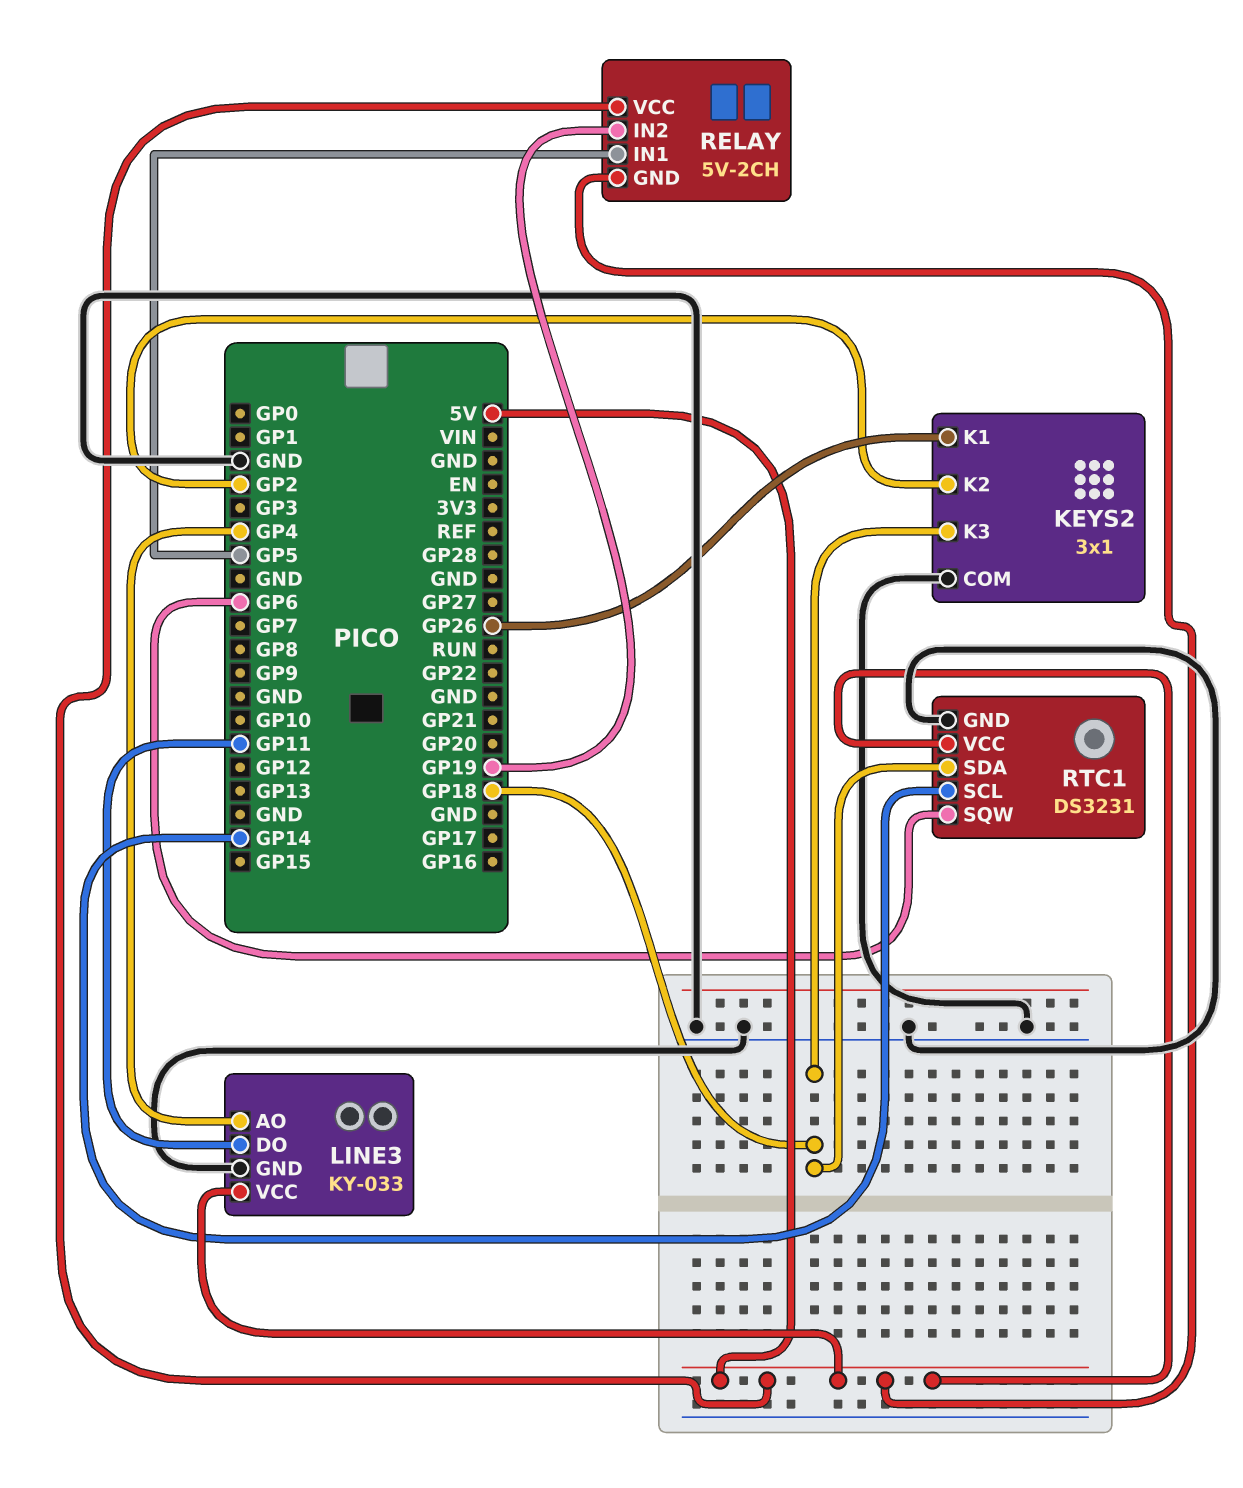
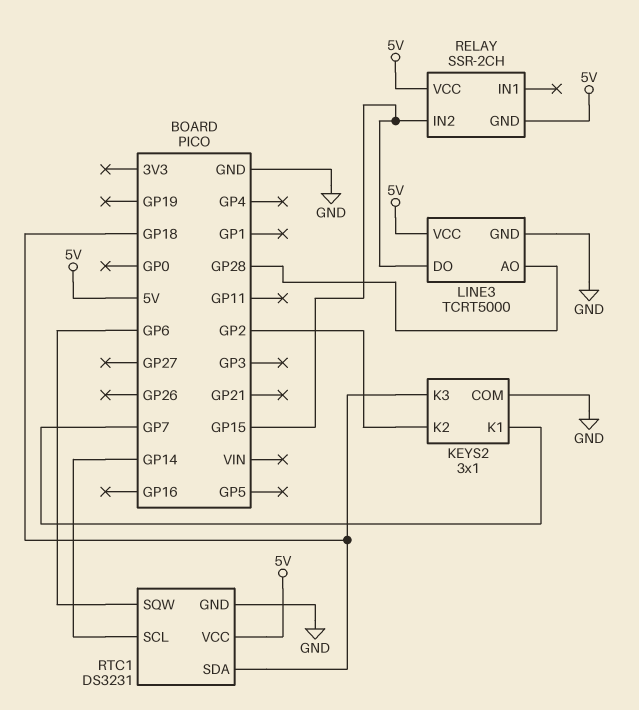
KEYS2 pin K1: GP26 -> GP7
LINE3: KY-033 -> TCRT5000
LINE3 pin AO: GP4 -> GP28
LINE3 pin DO: GP11 -> GP15
RELAY: 5V-2CH -> SSR-2CH
RELAY pin IN1: GP5 -> none
RELAY pin IN2: GP19 -> GP15

